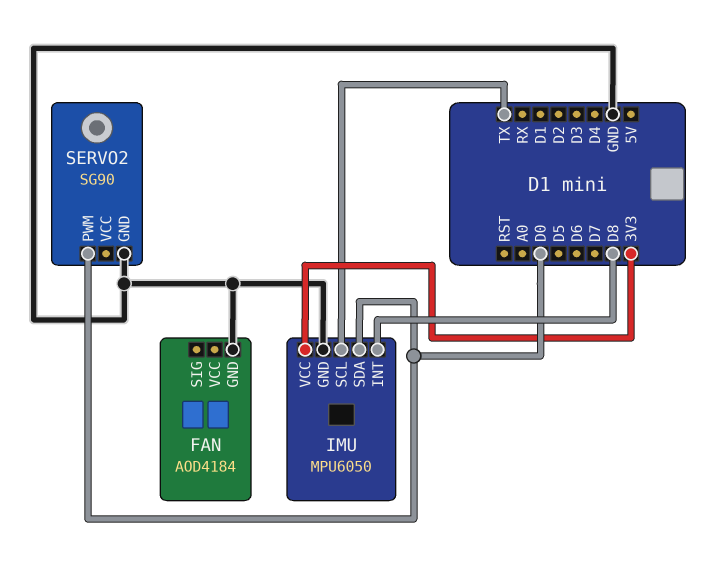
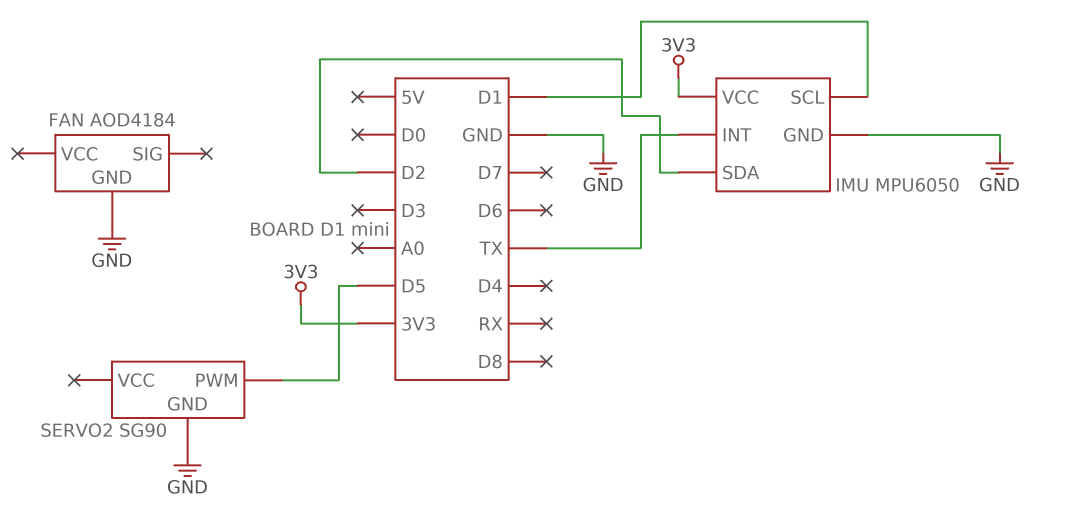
IMU pin INT: D8 -> TX
IMU pin SCL: TX -> D1
IMU pin SDA: D0 -> D2
SERVO2 pin PWM: D0 -> D5

